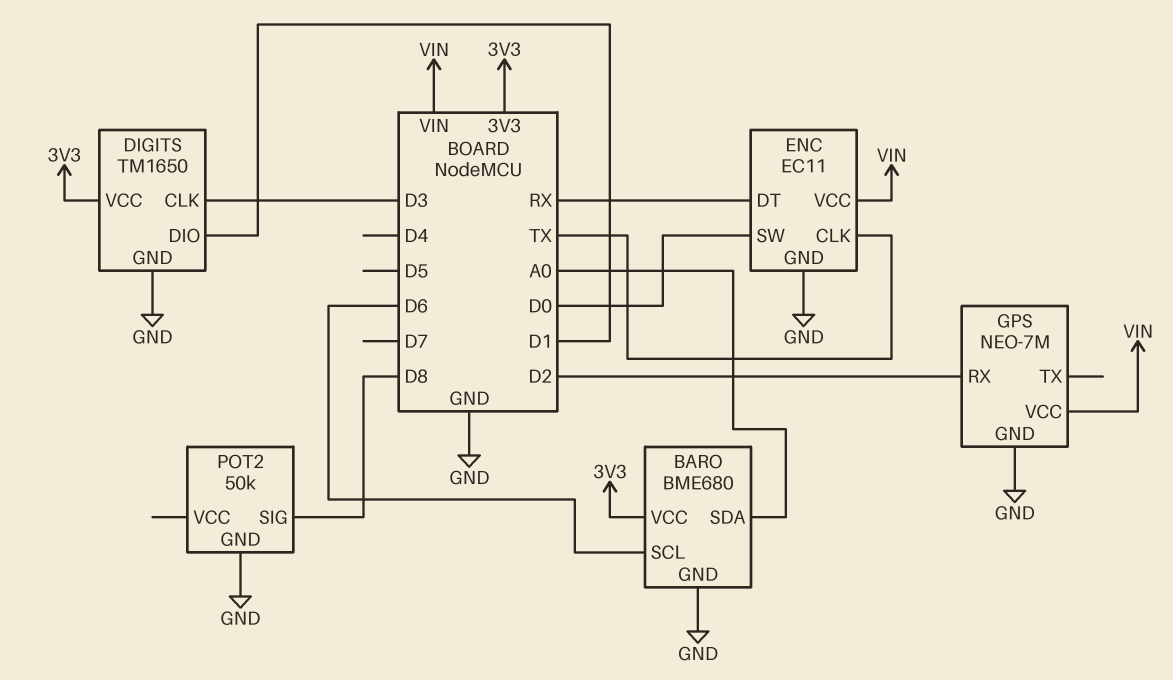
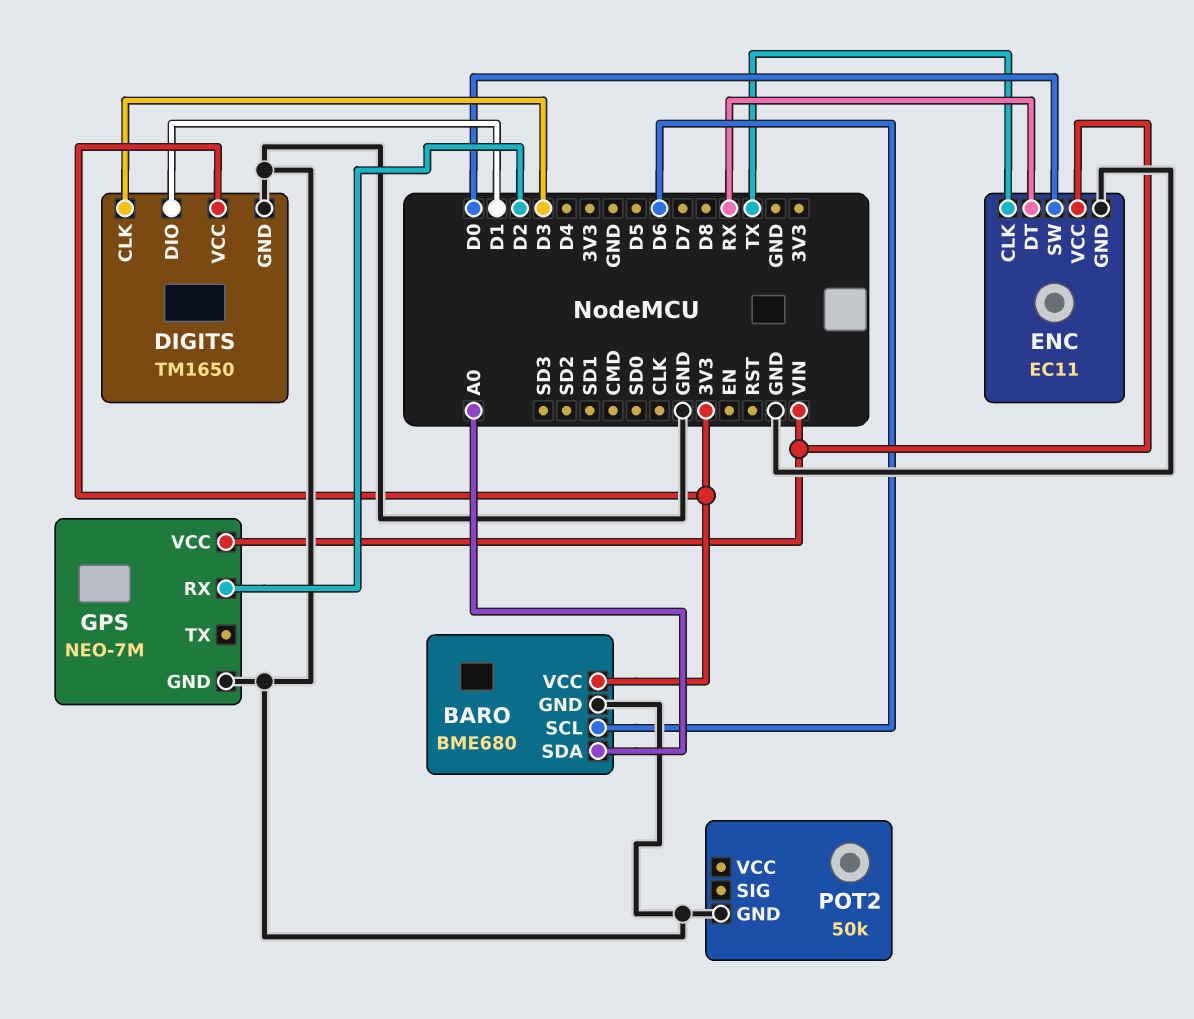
POT2 pin SIG: D8 -> none

